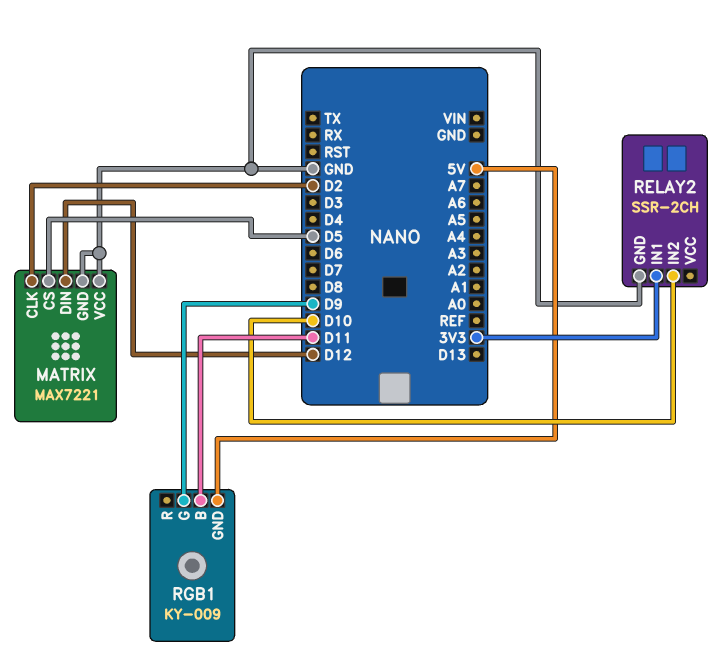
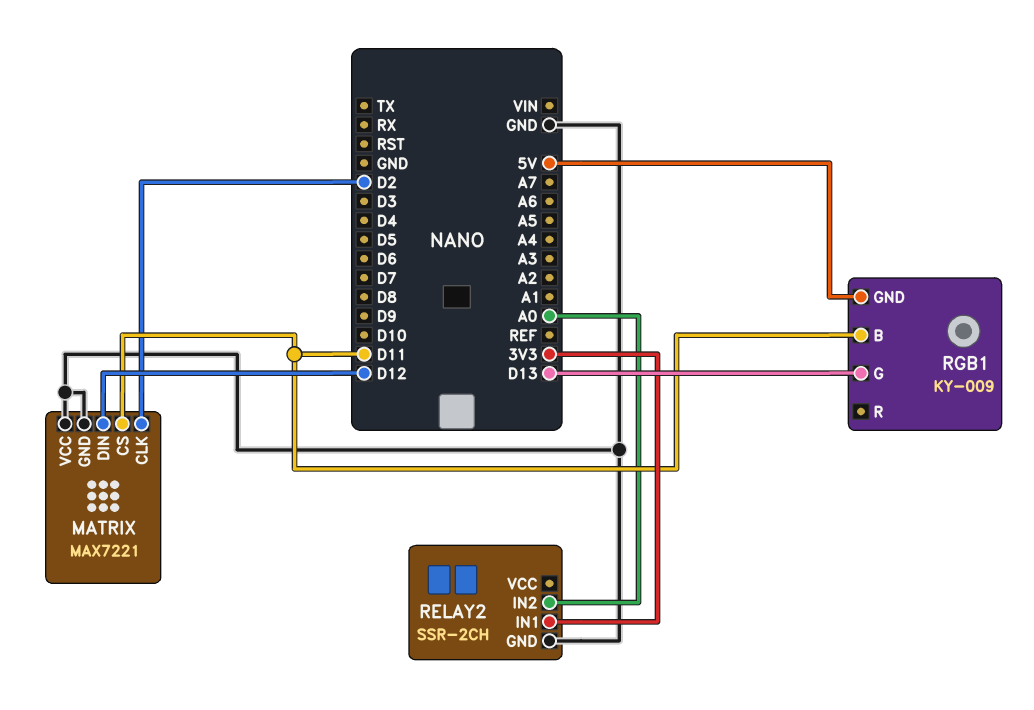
MATRIX pin CS: D5 -> D11
RELAY2 pin IN2: D10 -> A0
RGB1 pin G: D9 -> D13

